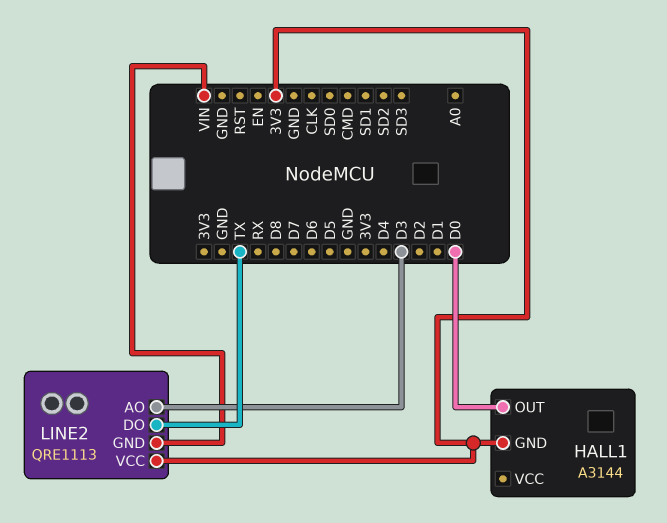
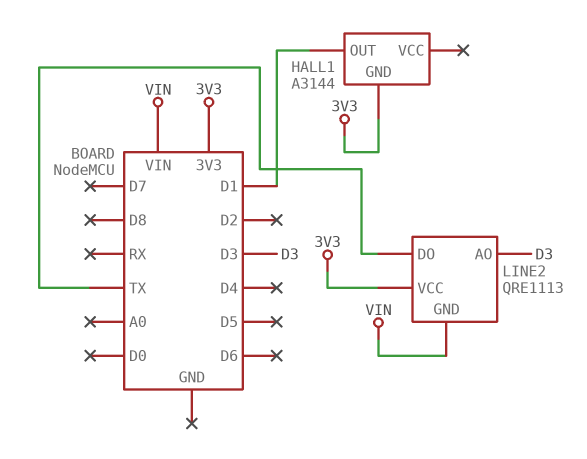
HALL1 pin OUT: D0 -> D1

